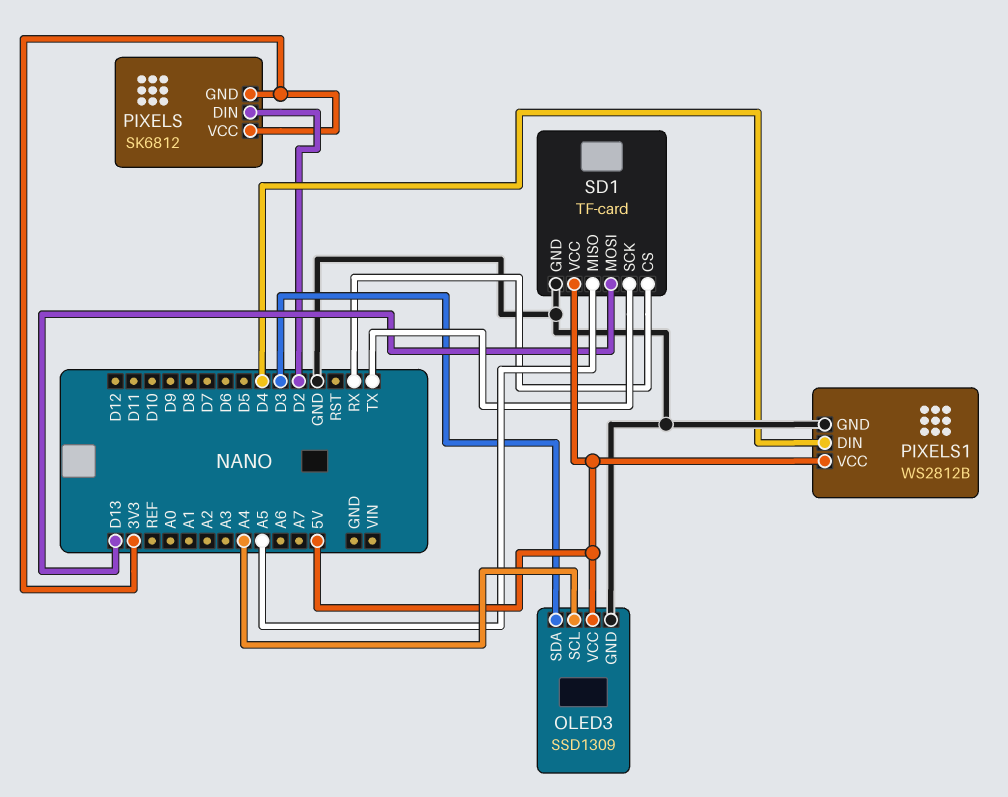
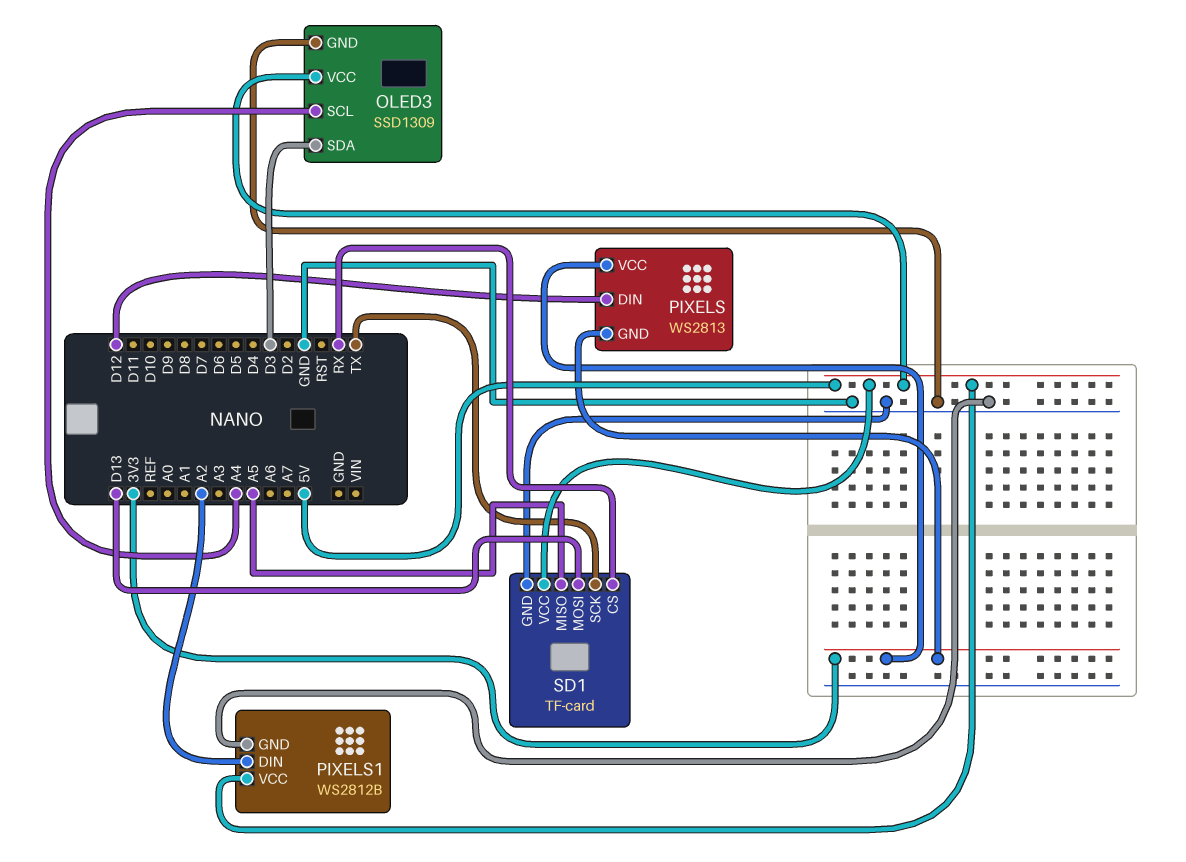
PIXELS: SK6812 -> WS2813
PIXELS pin DIN: D2 -> D12
PIXELS1 pin DIN: D4 -> A2

